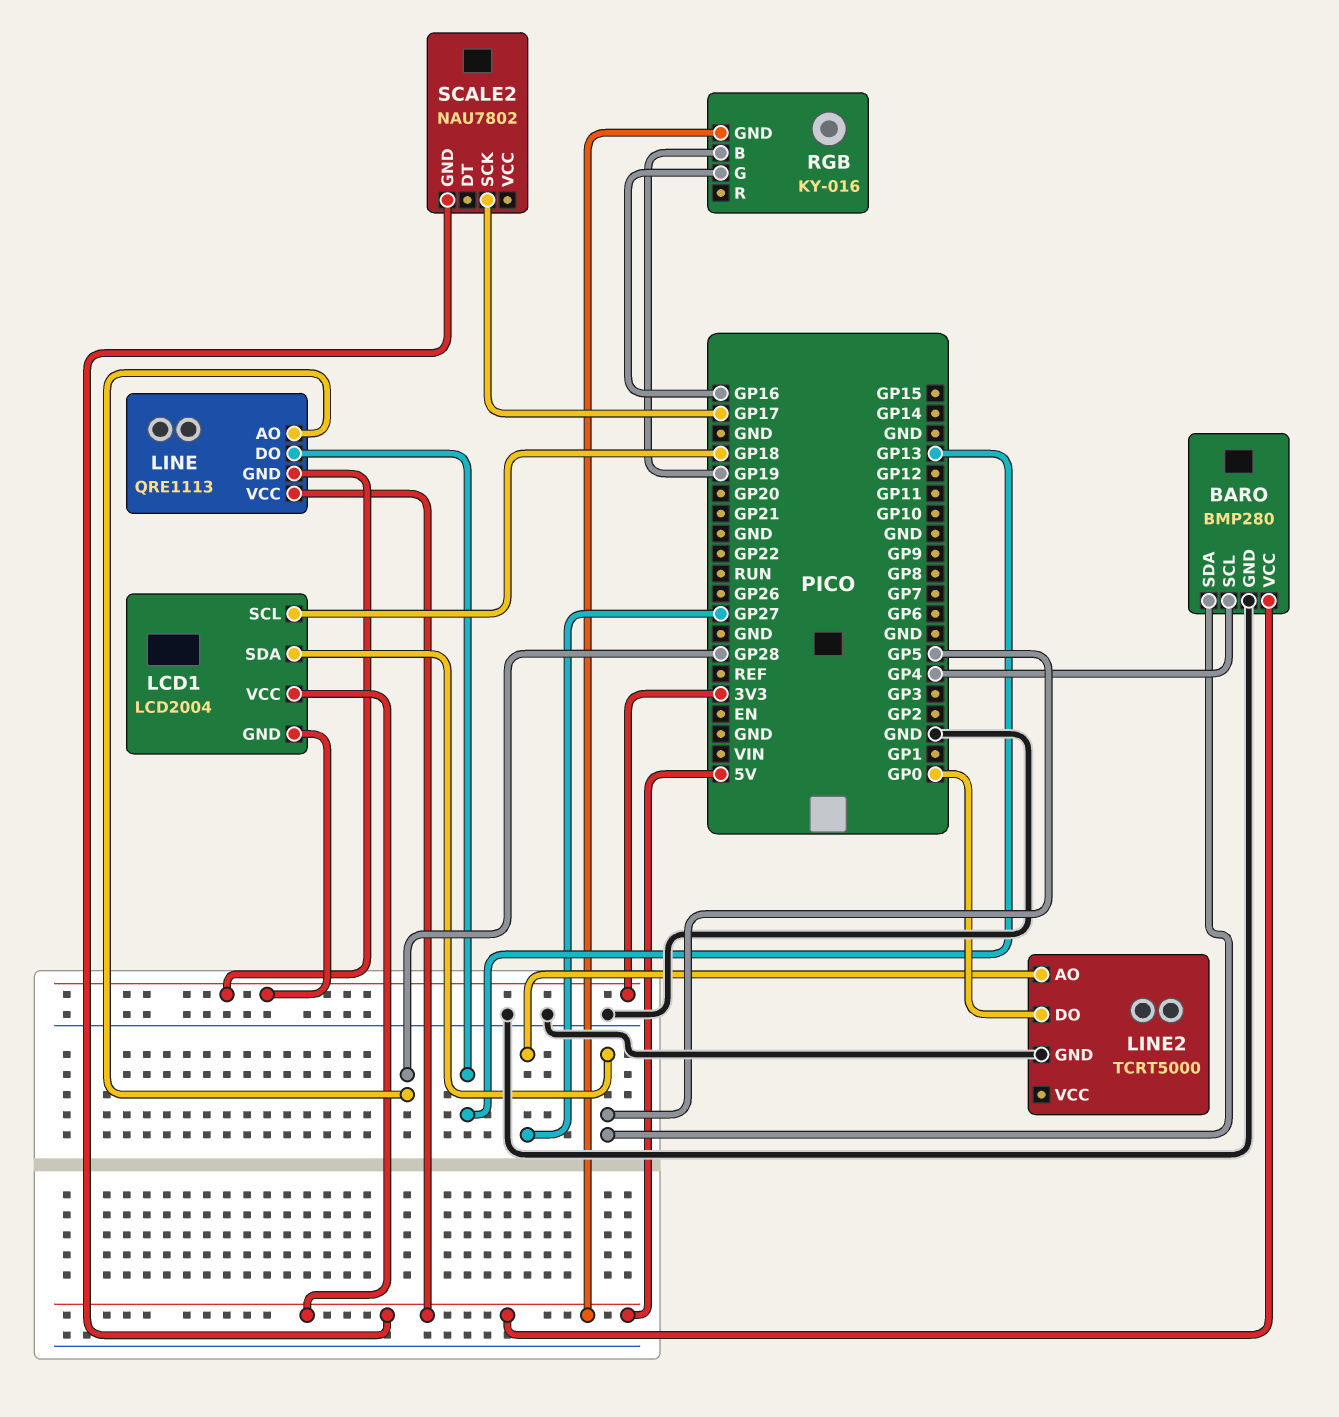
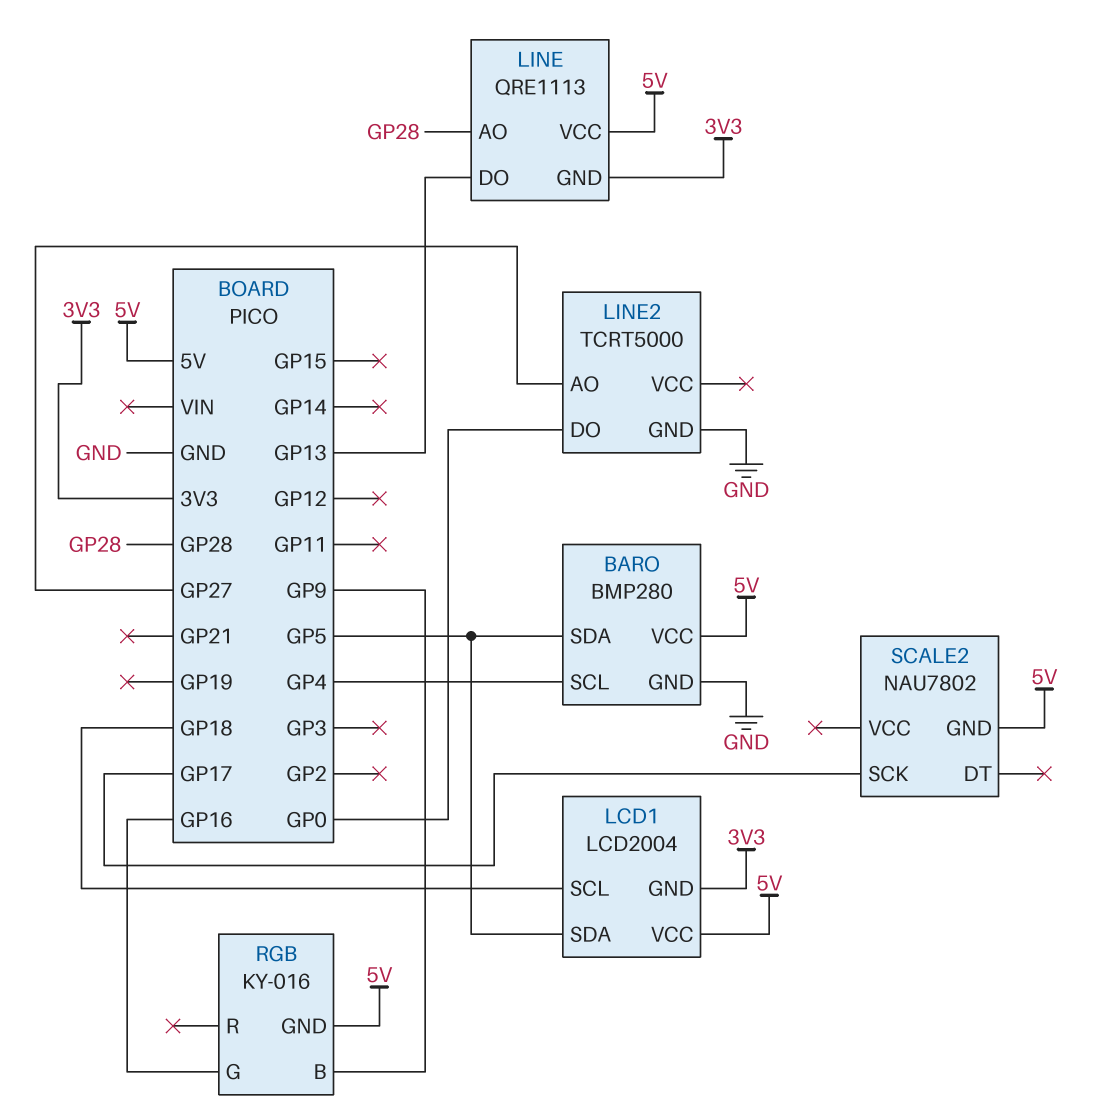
RGB pin B: GP19 -> GP9

